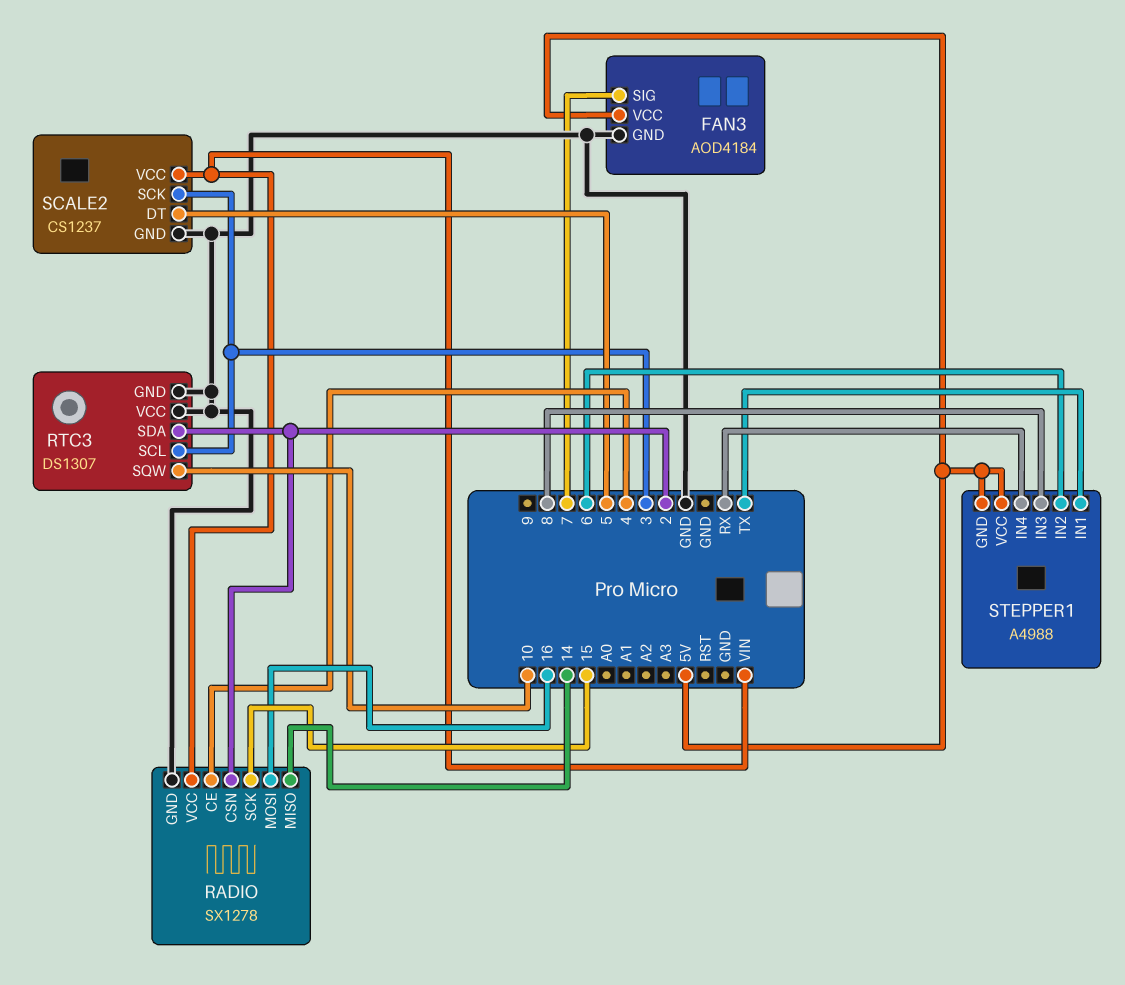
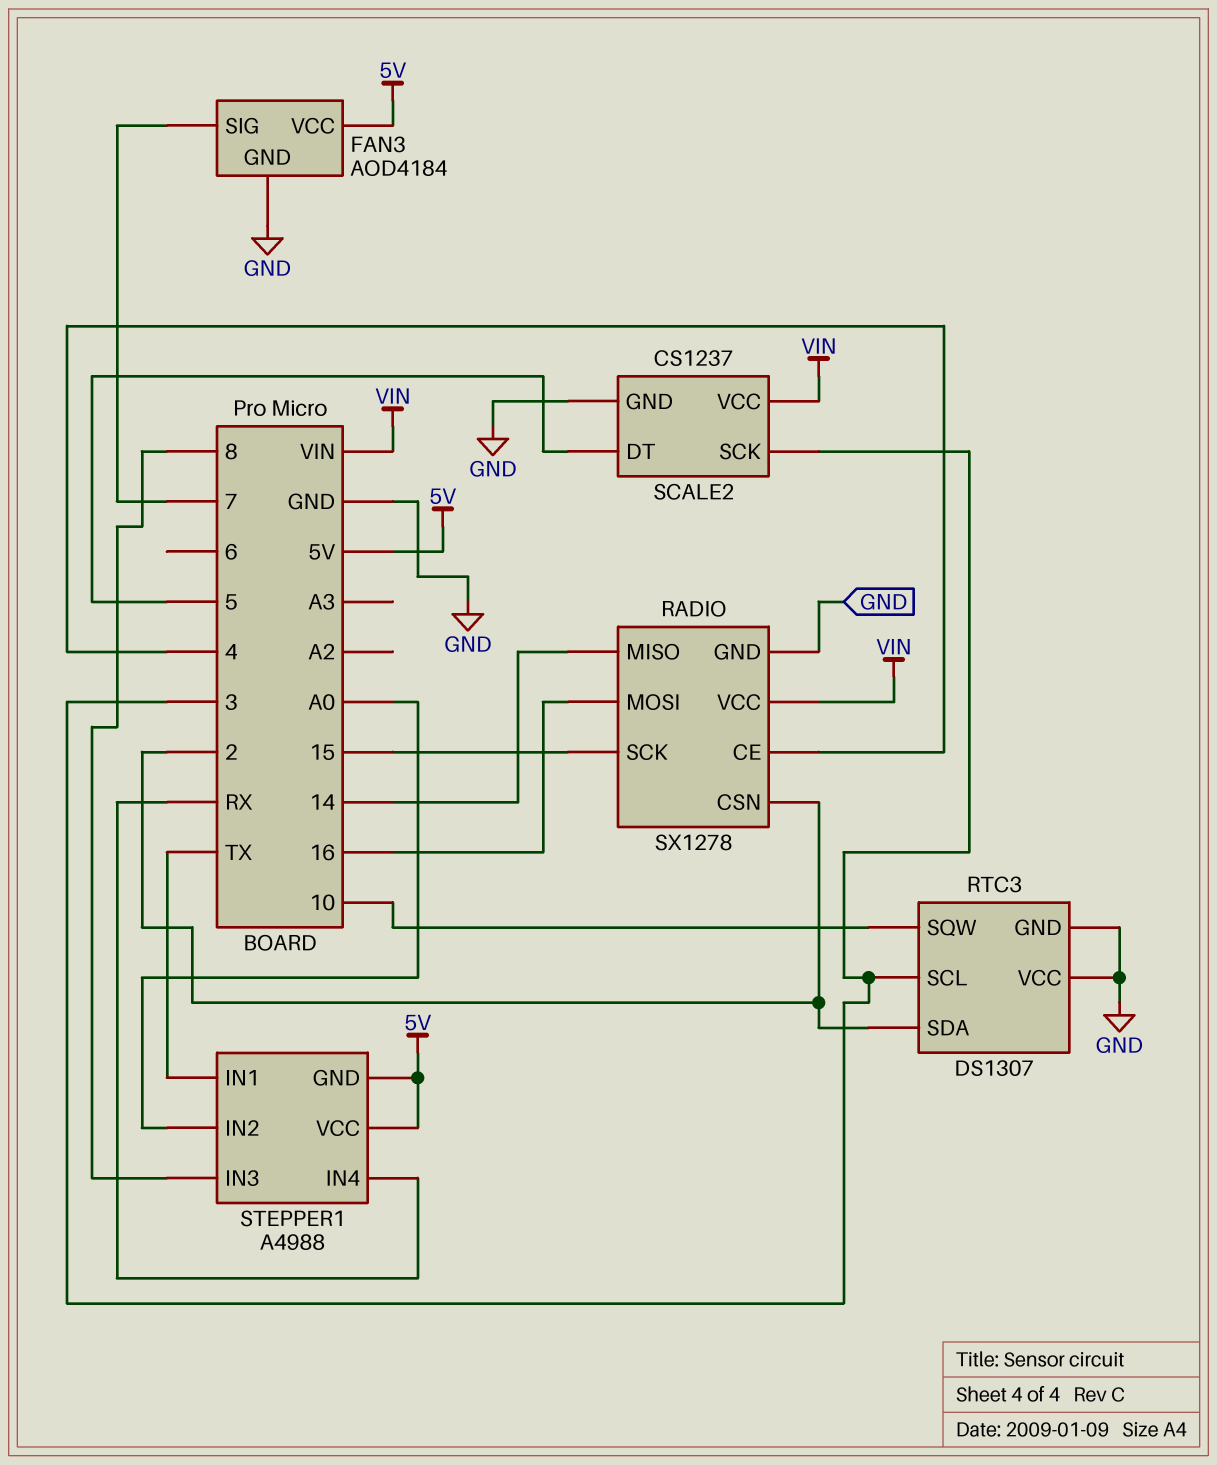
STEPPER1 pin IN2: 6 -> A0

